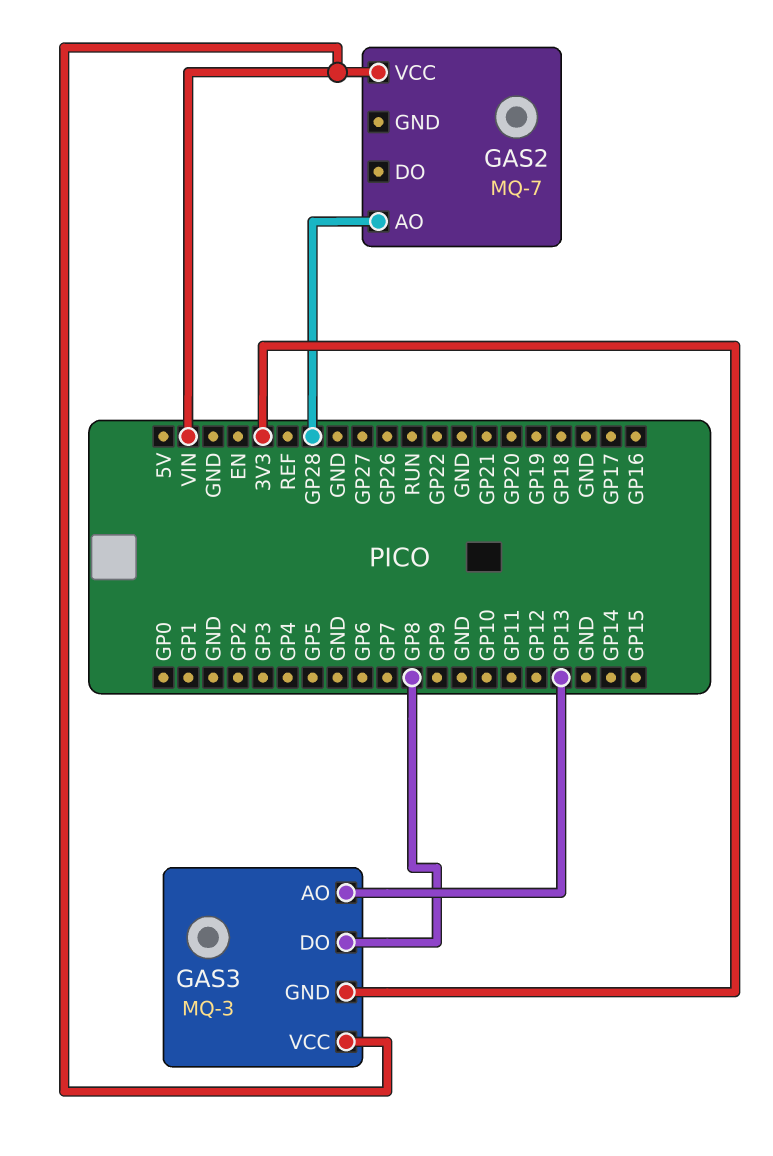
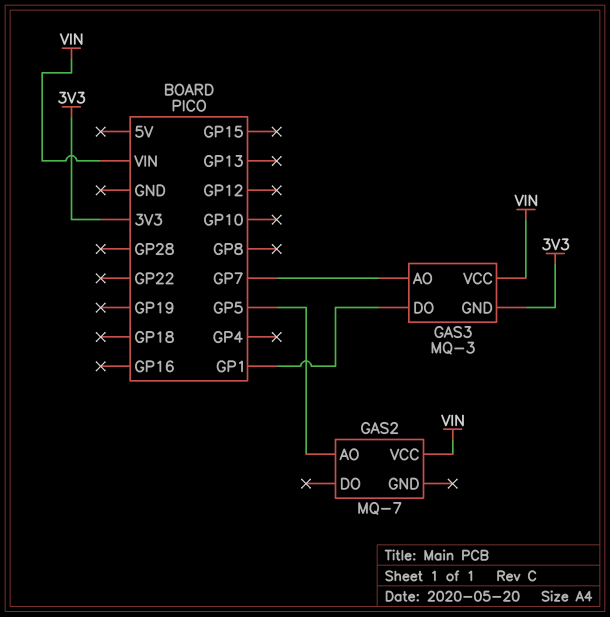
GAS2 pin AO: GP28 -> GP5
GAS3 pin AO: GP13 -> GP7
GAS3 pin DO: GP8 -> GP1

